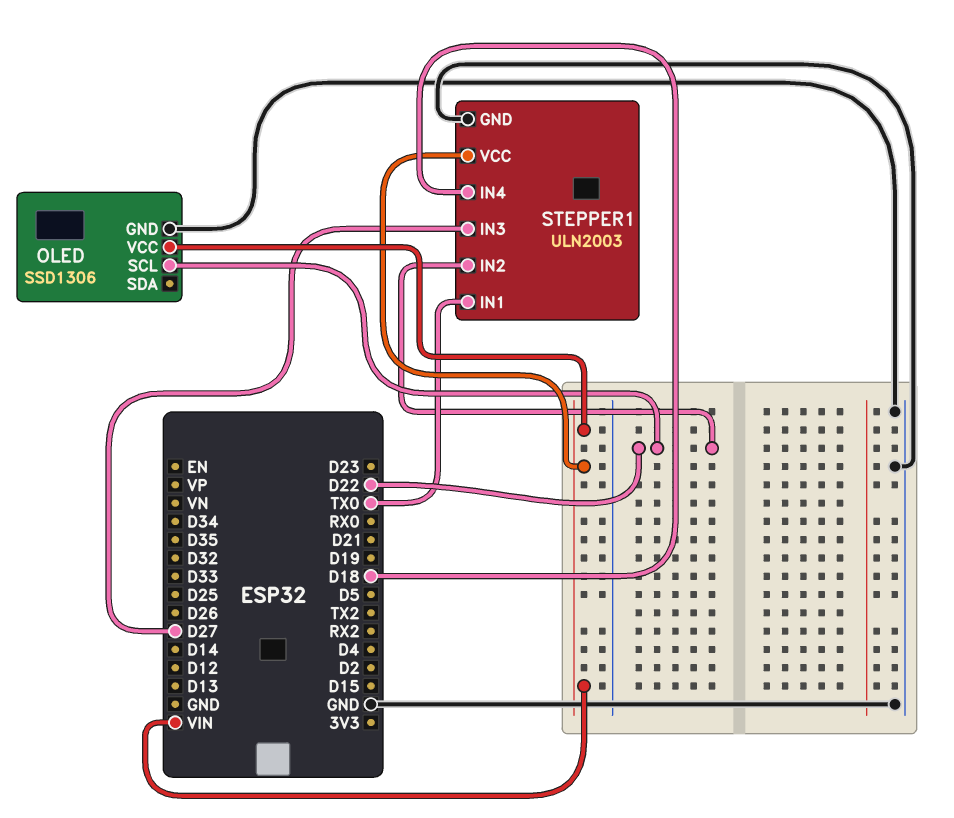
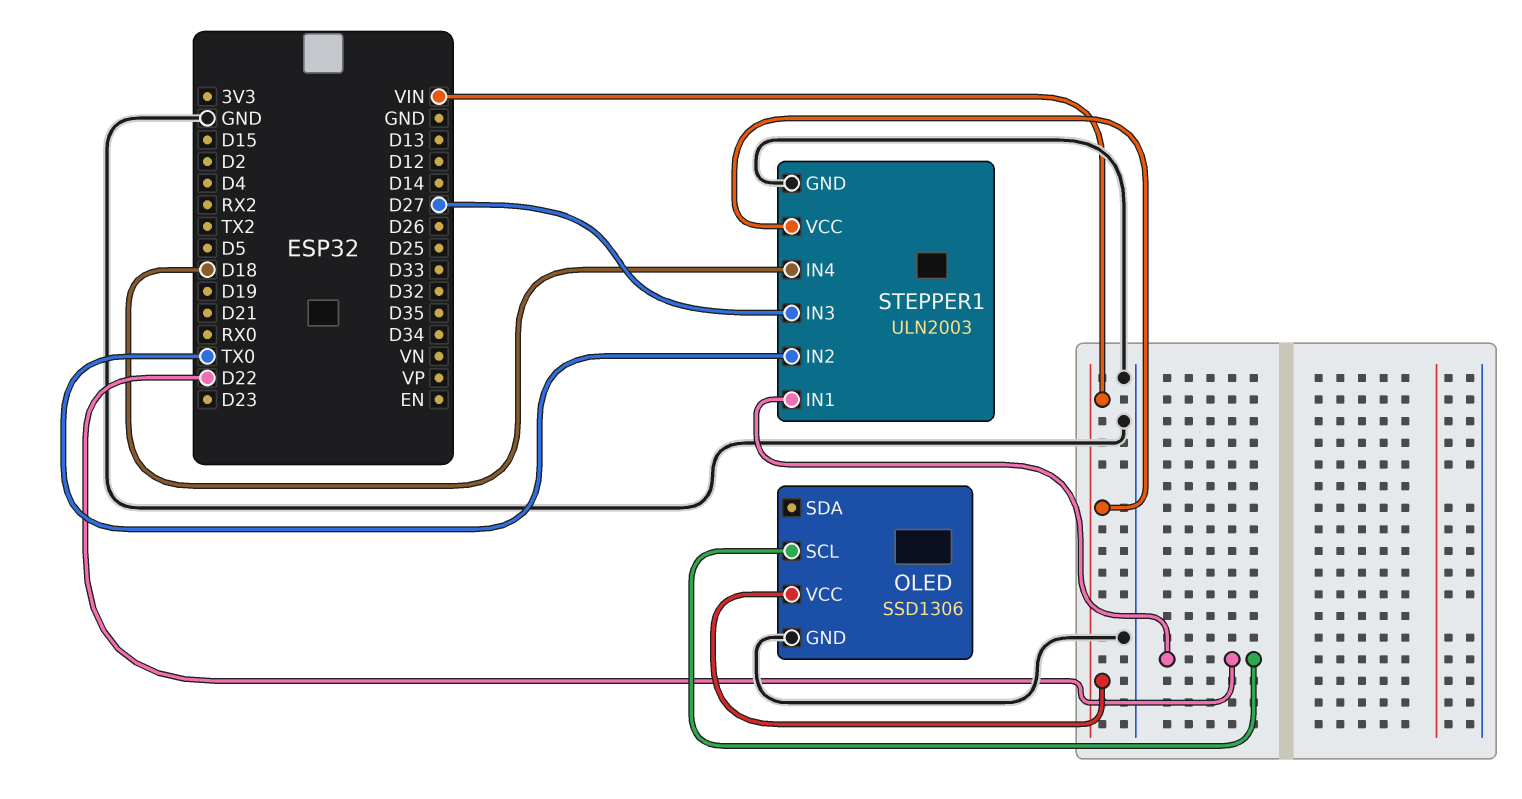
STEPPER1 pin IN1: TX0 -> D22
STEPPER1 pin IN2: D22 -> TX0

